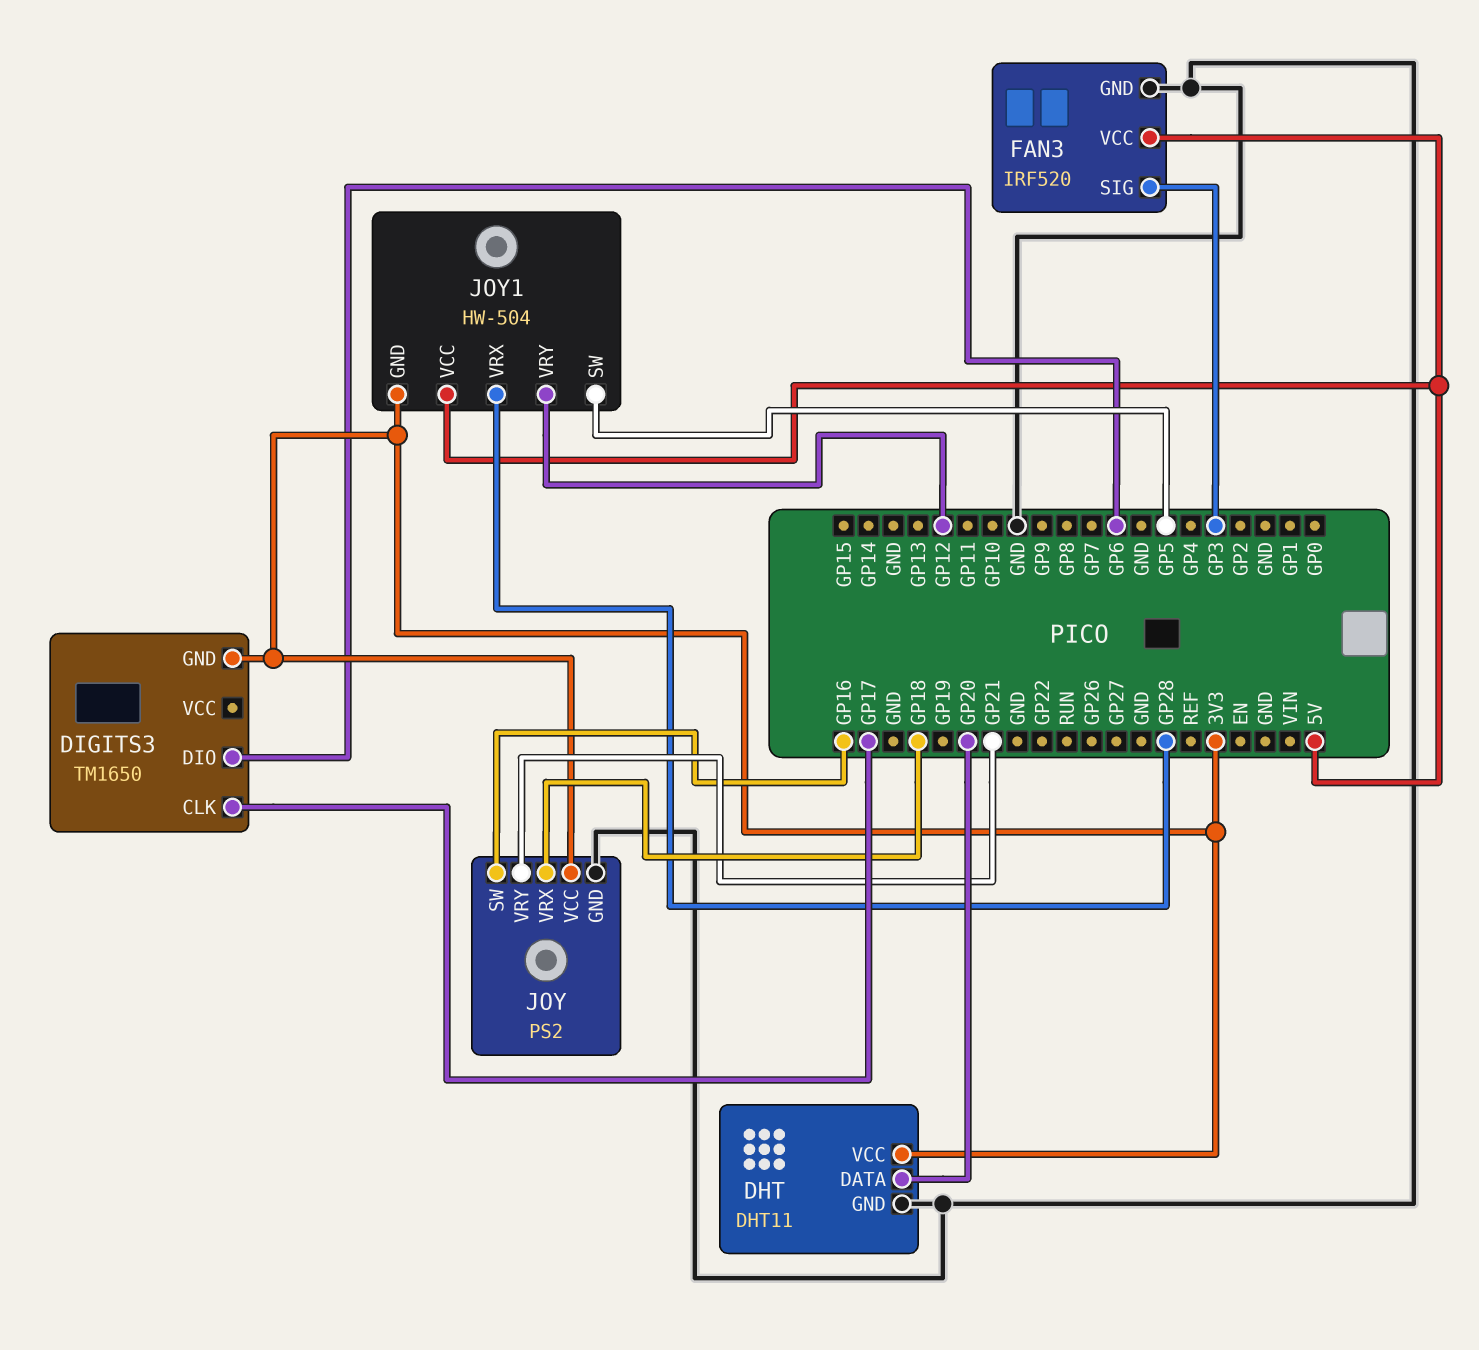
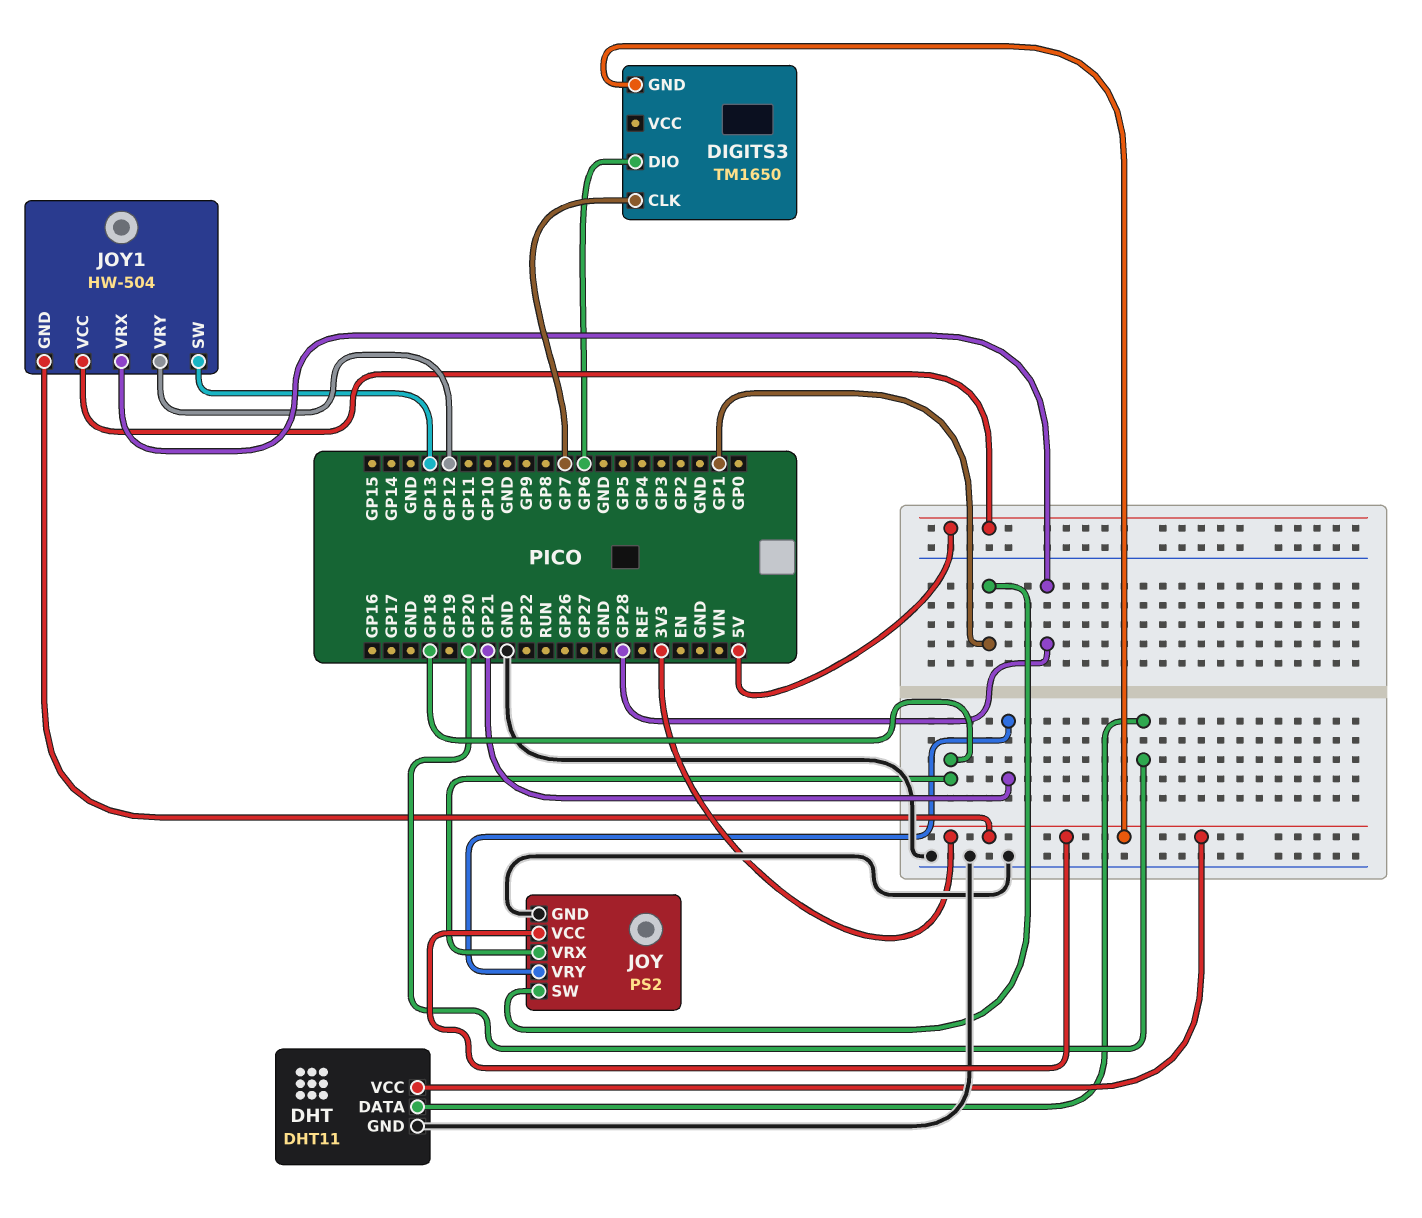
DIGITS3 pin CLK: GP17 -> GP7
FAN3: IRF520 -> none
FAN3 pin GND: GND -> none
FAN3 pin SIG: GP3 -> none
FAN3 pin VCC: 5V -> none
JOY pin SW: GP16 -> GP1
JOY1 pin SW: GP5 -> GP13

